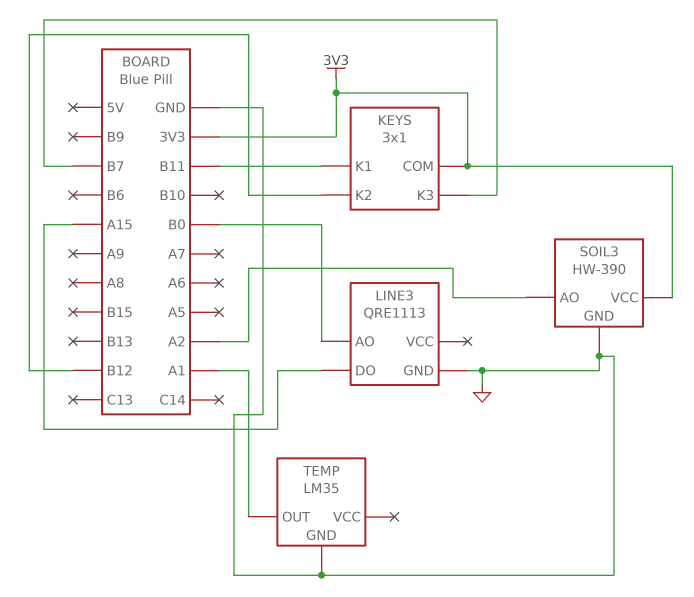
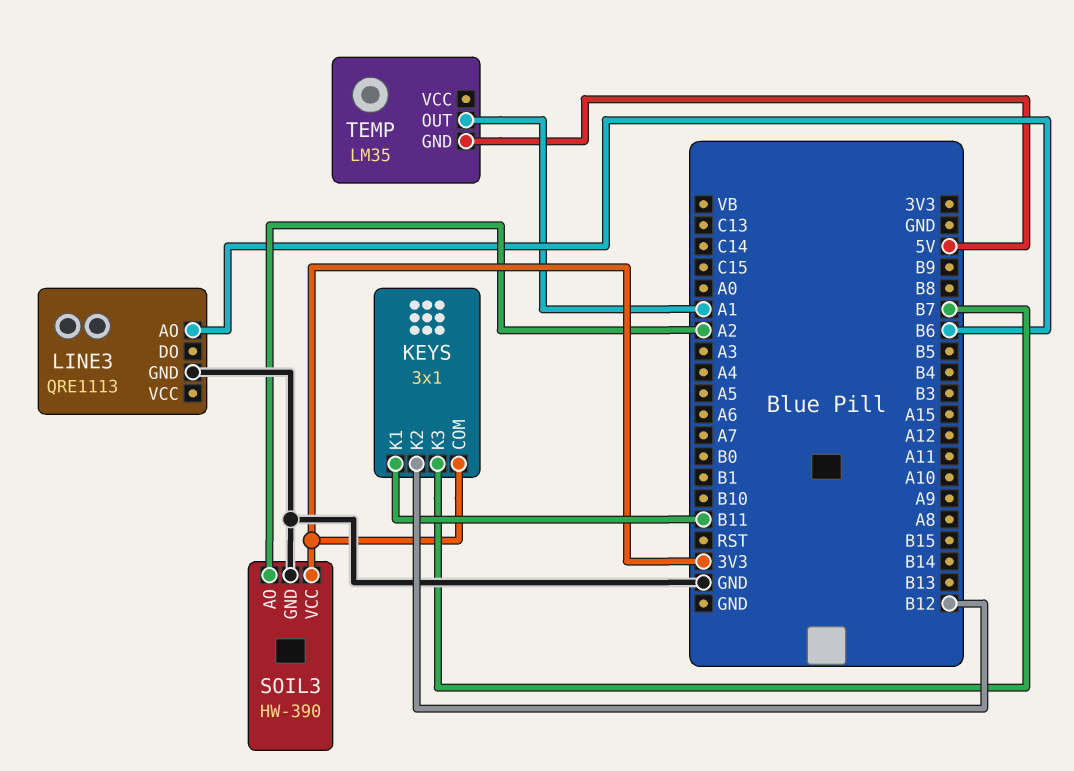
LINE3 pin AO: B0 -> B6
LINE3 pin DO: A15 -> none
TEMP pin GND: GND -> 5V

